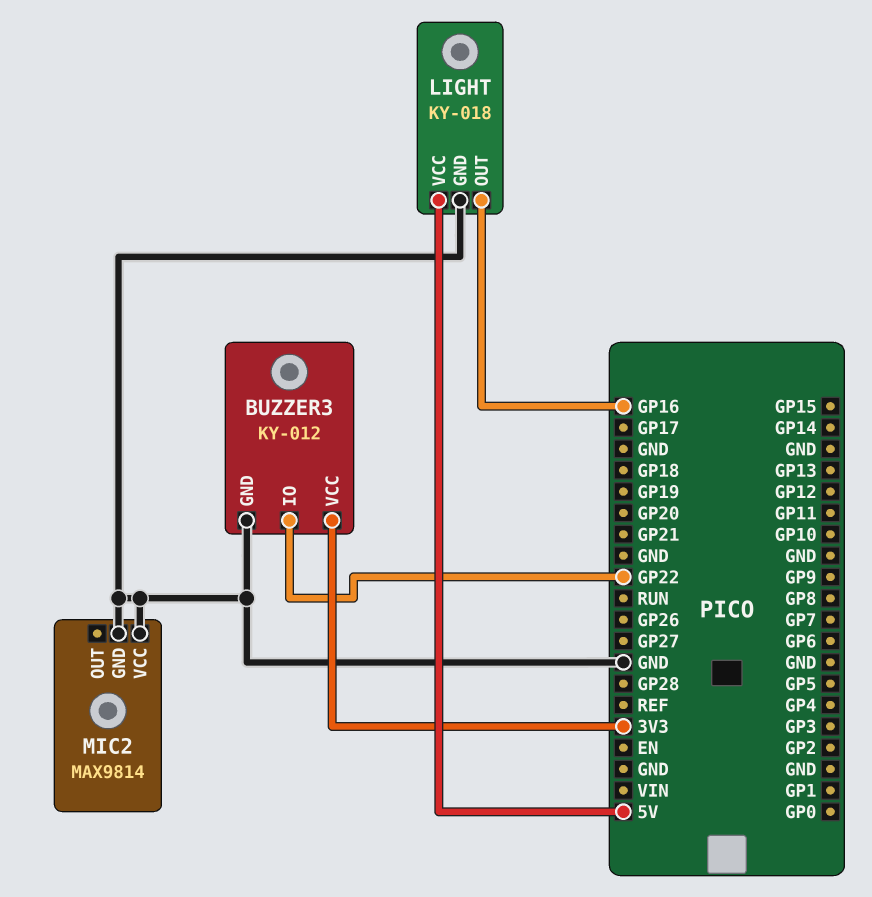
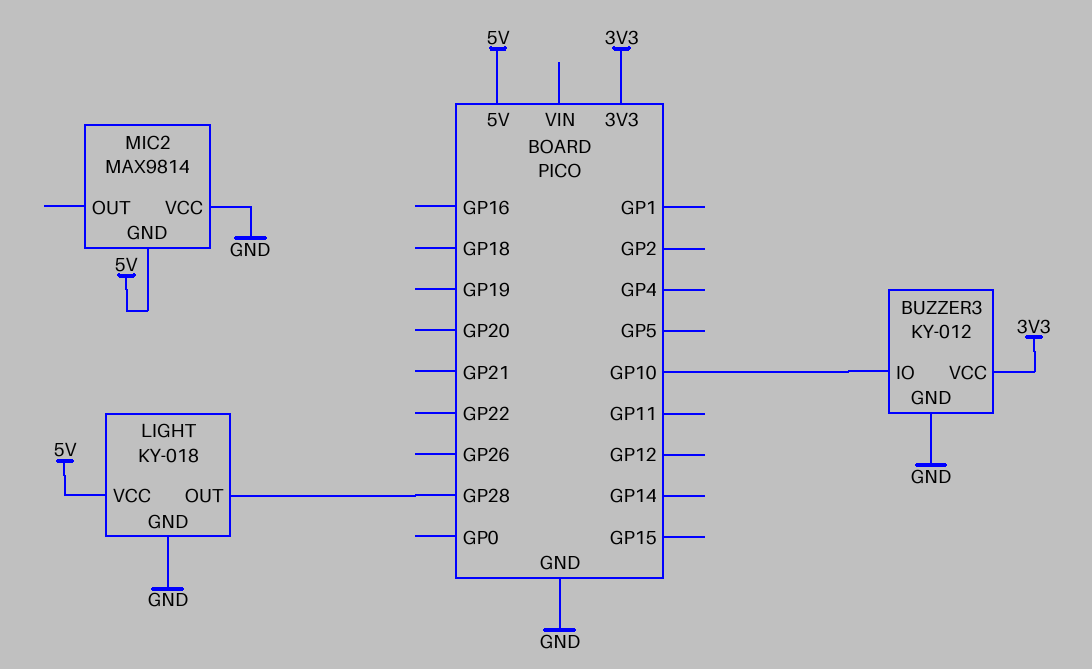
BUZZER3 pin IO: GP22 -> GP10
LIGHT pin OUT: GP16 -> GP28
MIC2 pin GND: GND -> 5V

